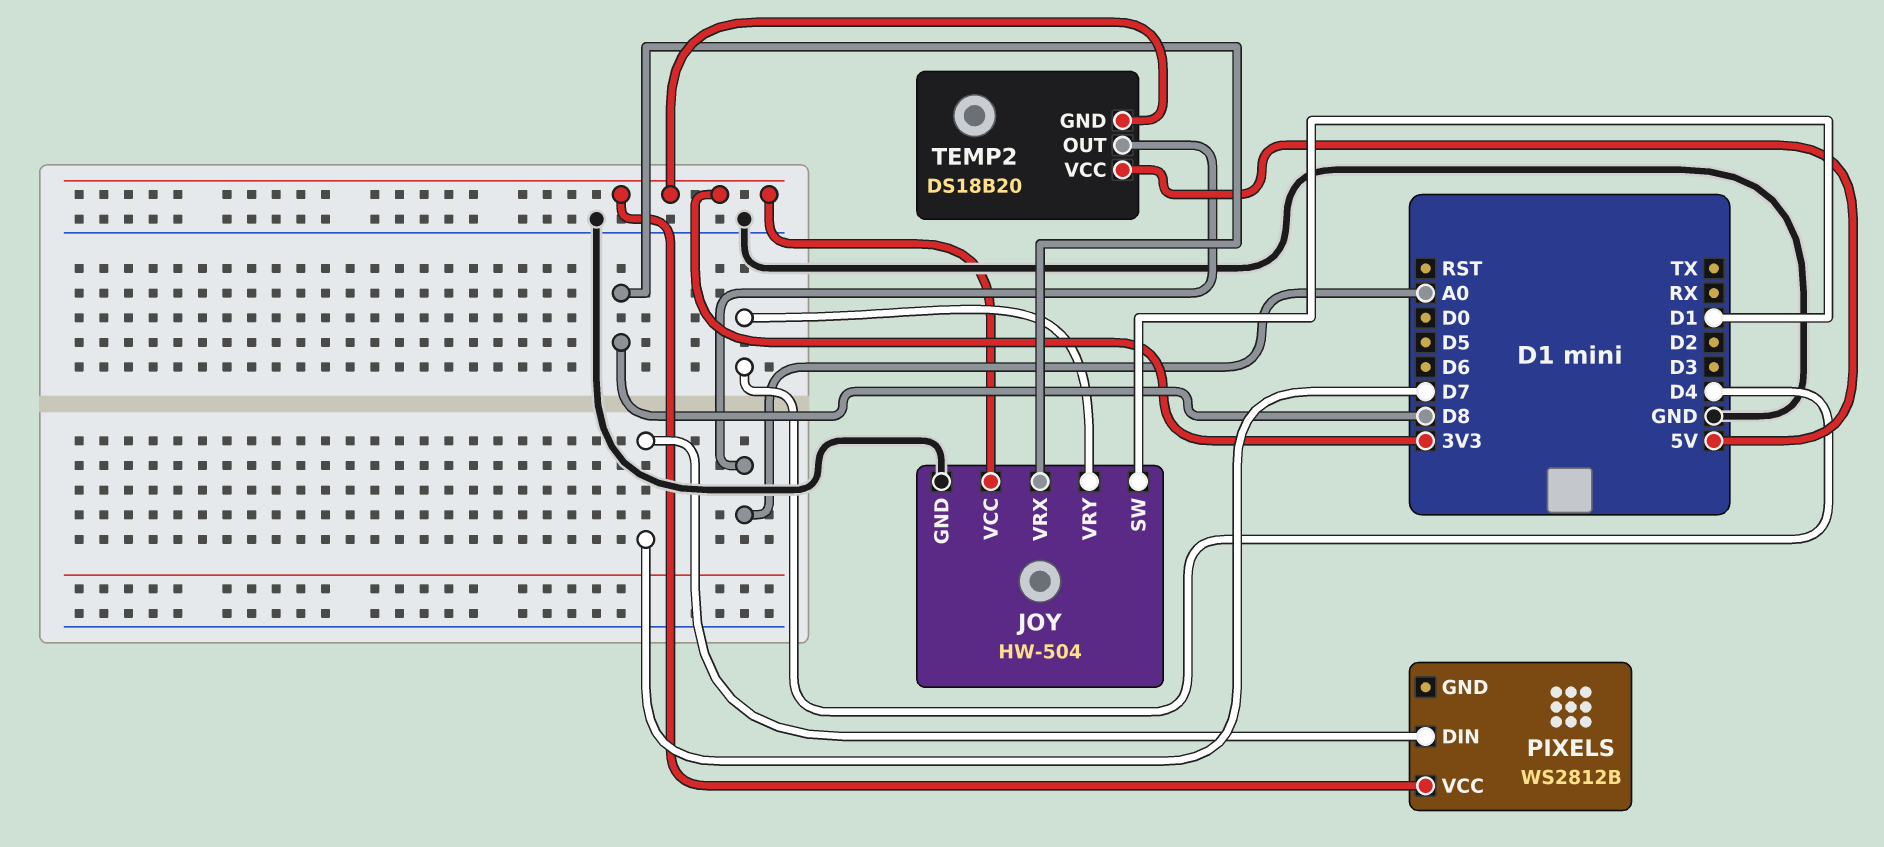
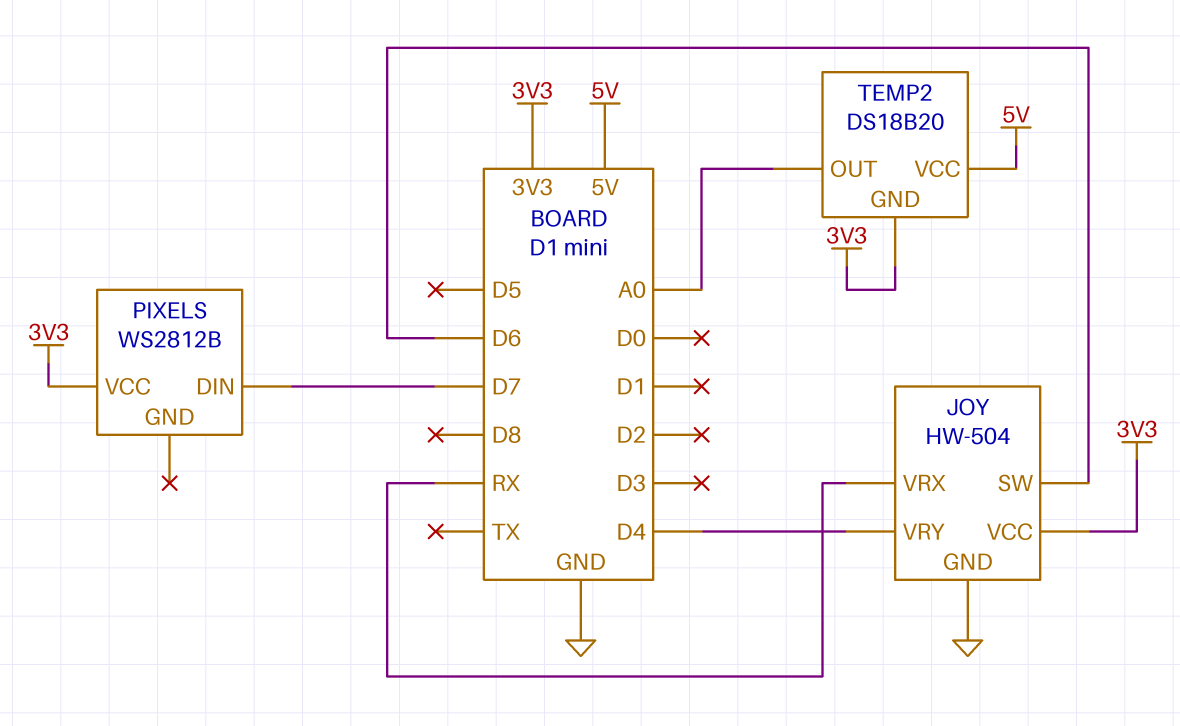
JOY pin SW: D1 -> D6
JOY pin VRX: D8 -> RX

